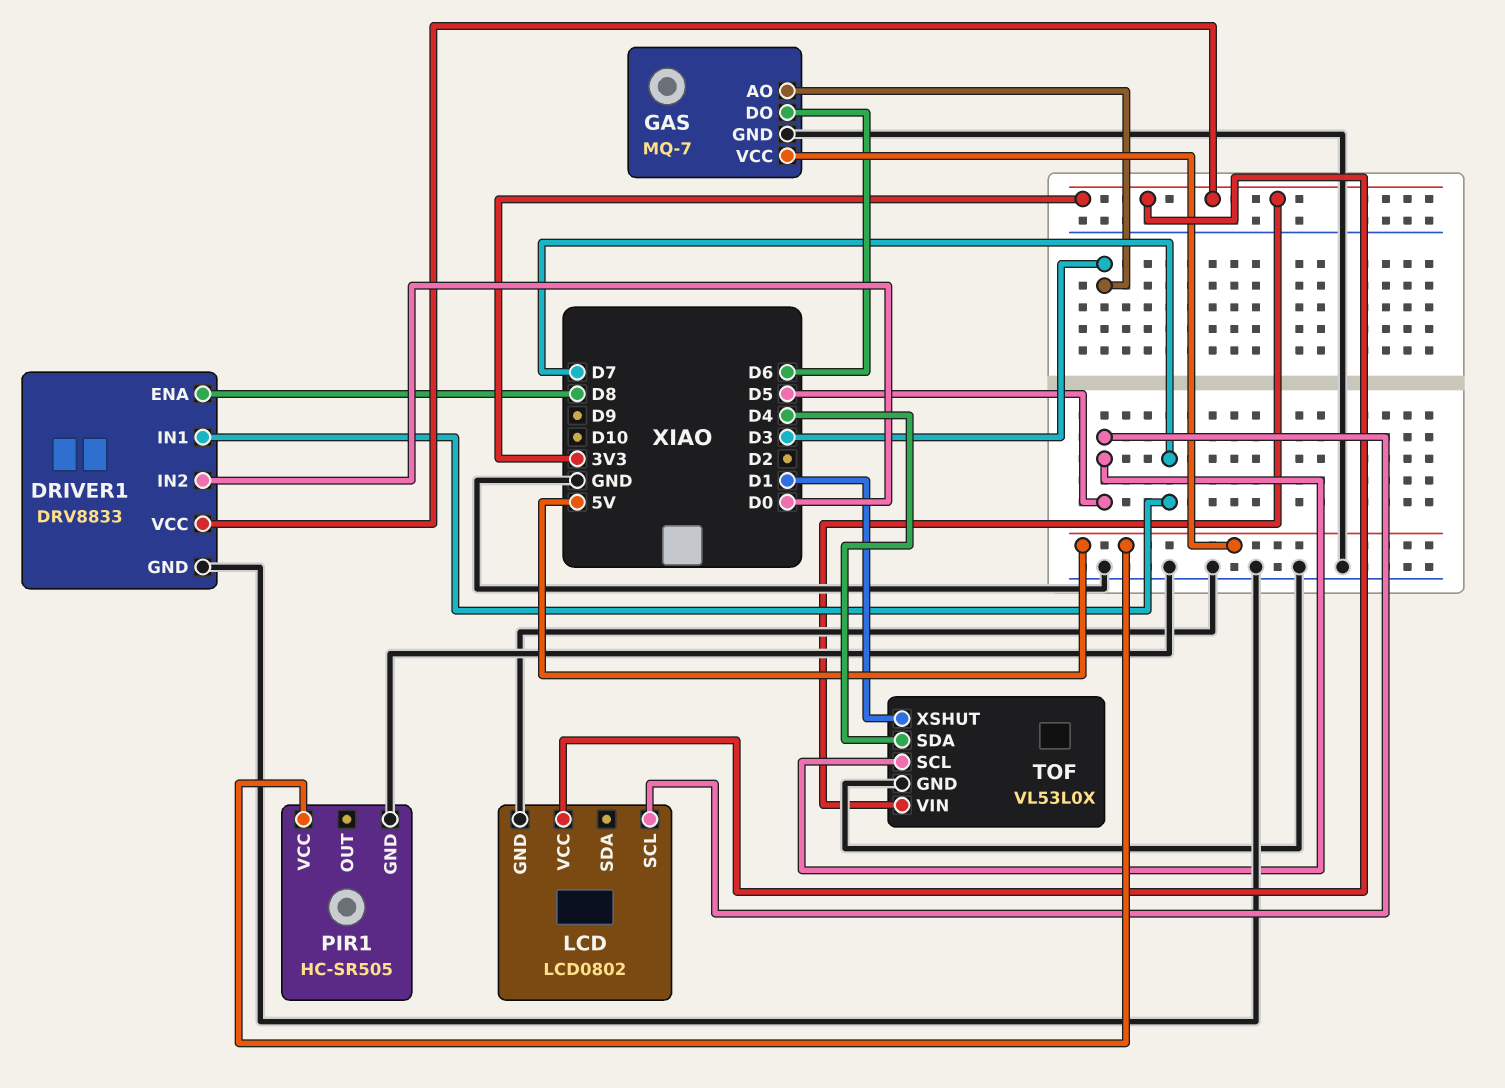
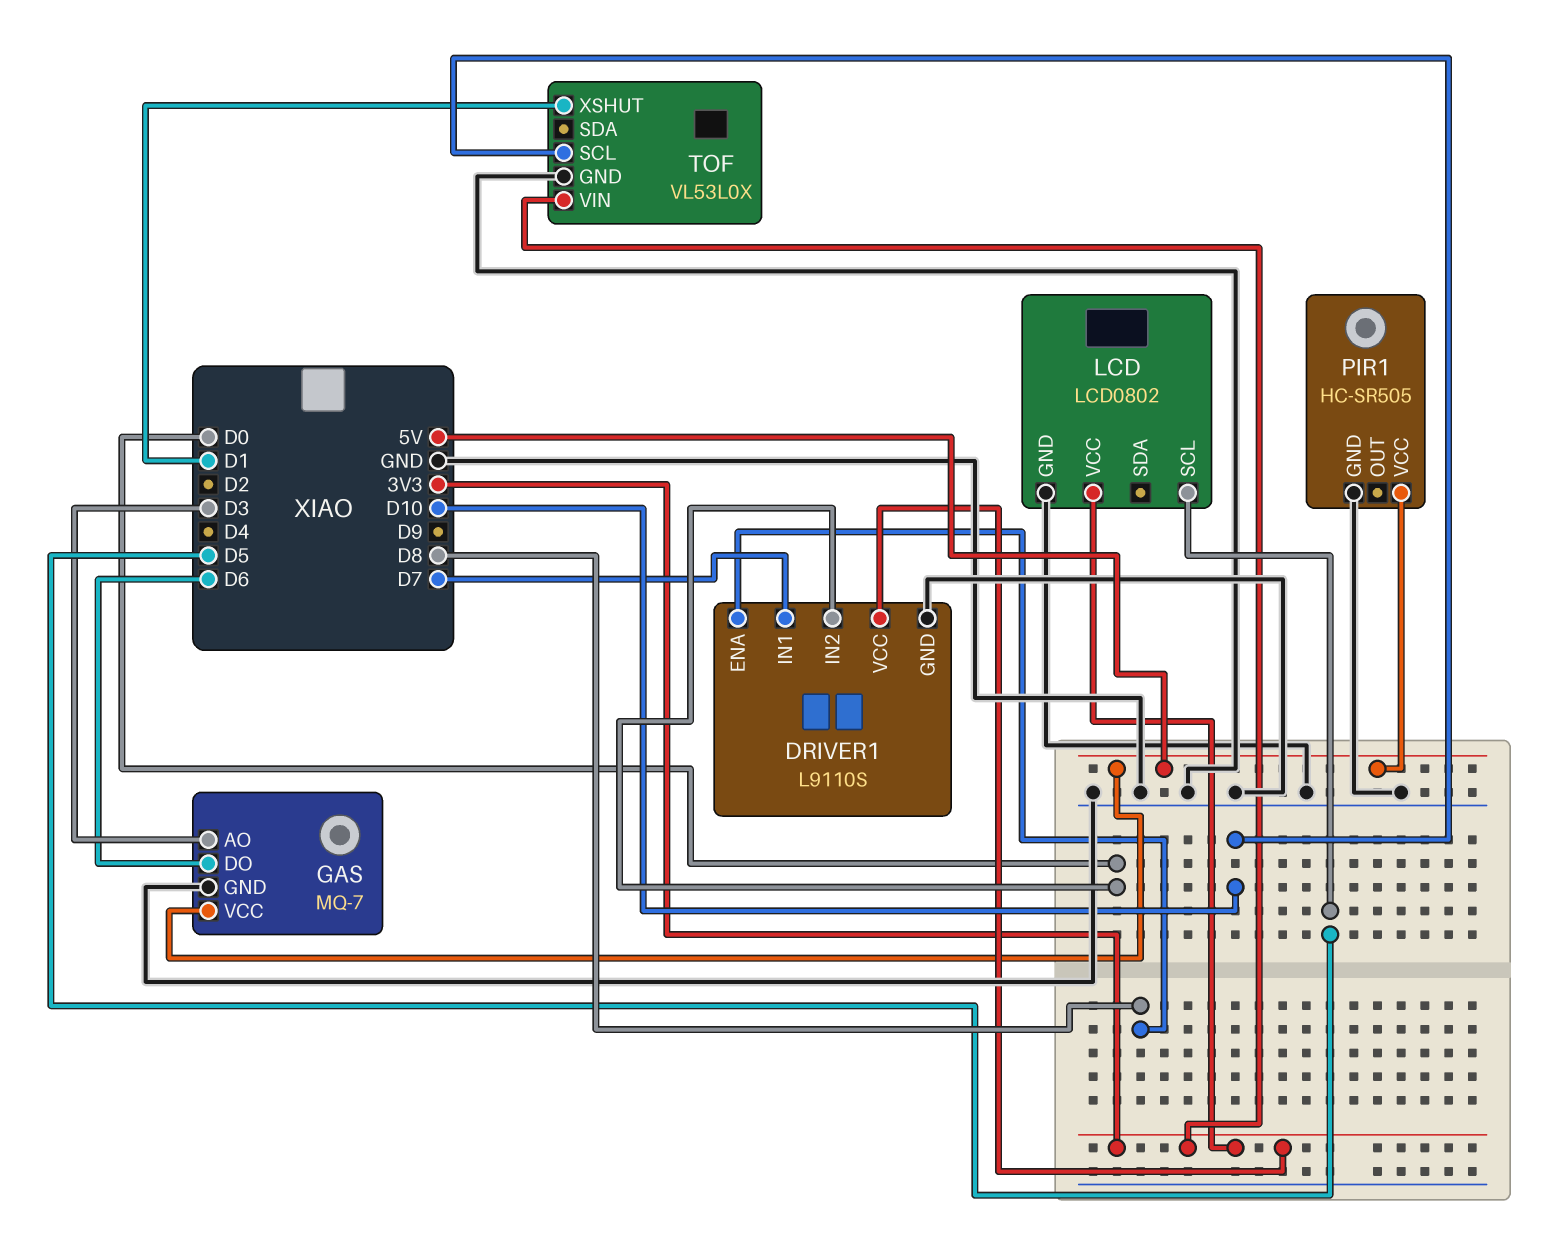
DRIVER1: DRV8833 -> L9110S
TOF pin SCL: D5 -> D10
TOF pin SDA: D4 -> none

